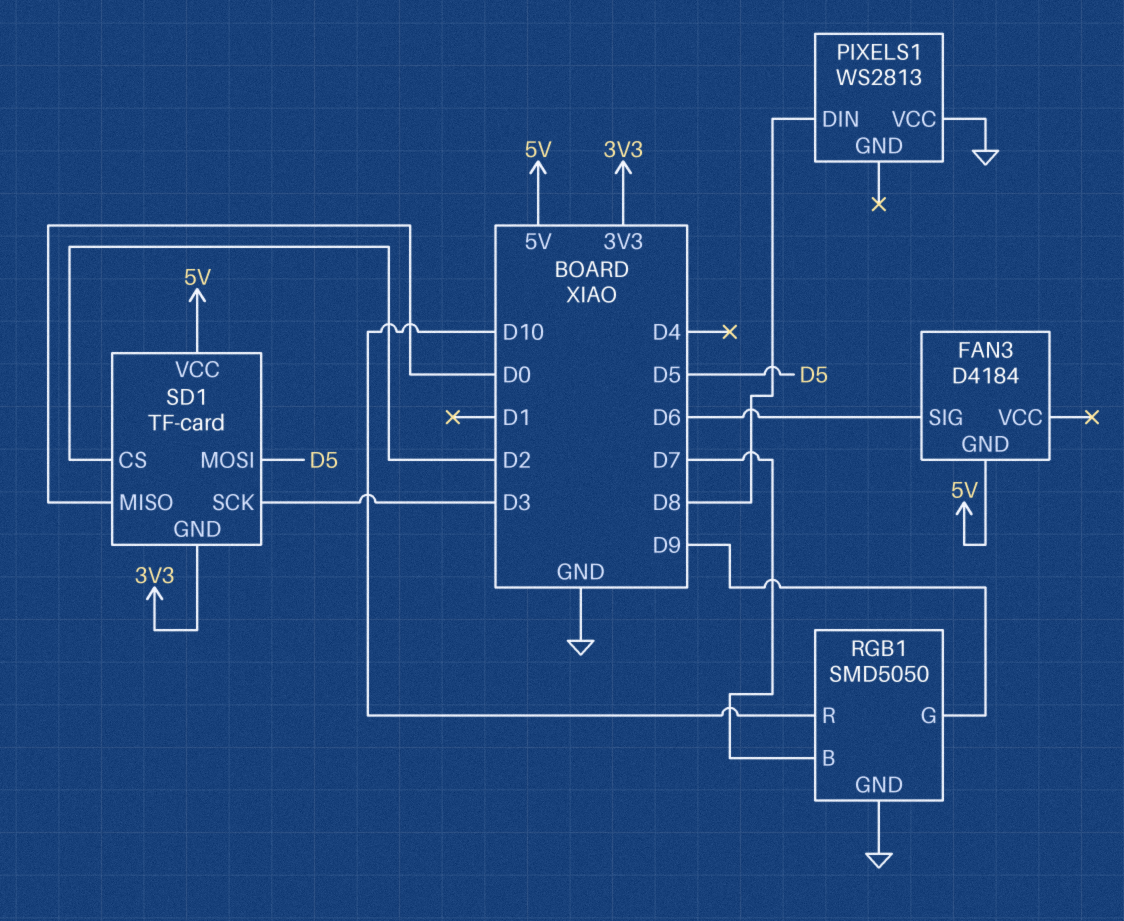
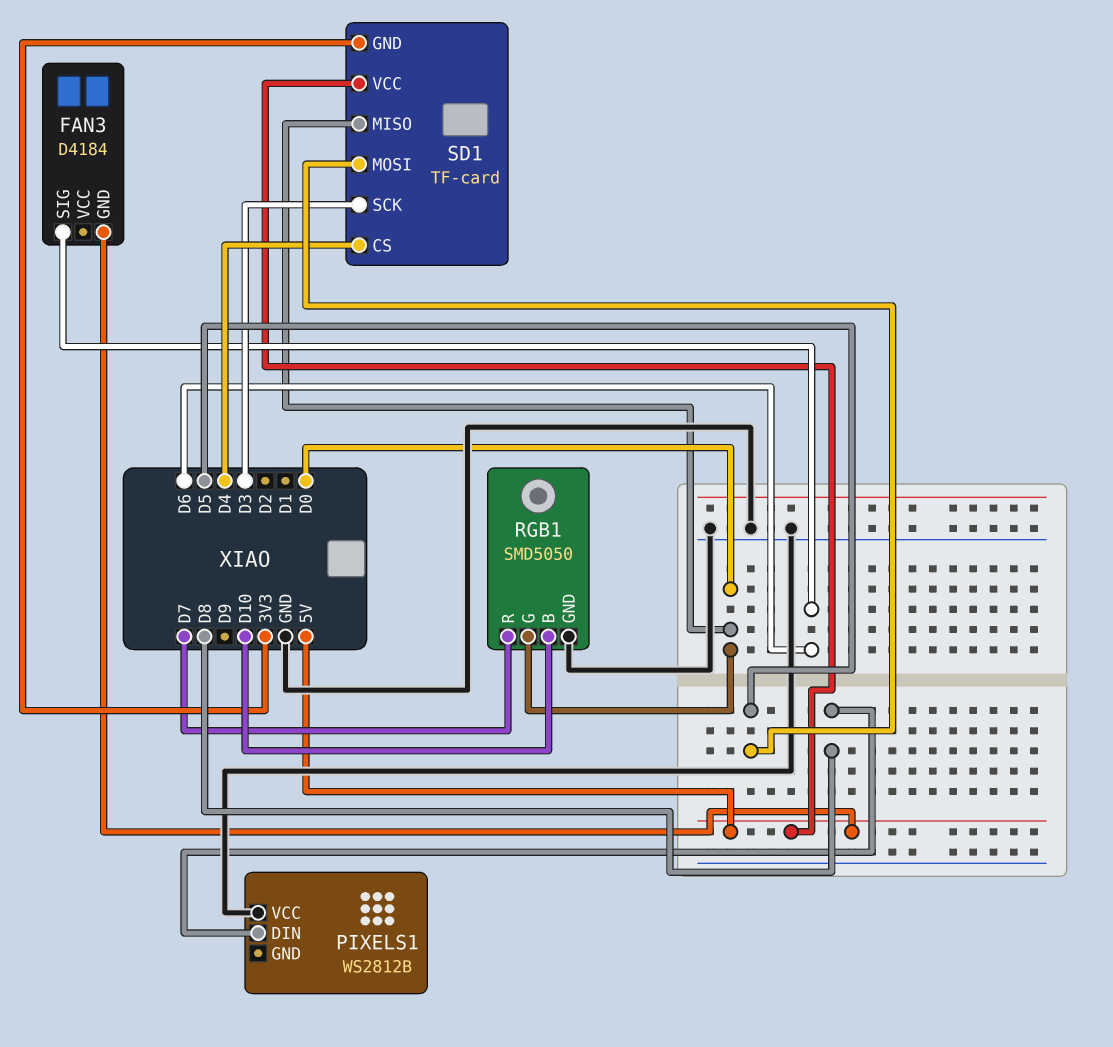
PIXELS1: WS2813 -> WS2812B
RGB1 pin B: D7 -> D10
RGB1 pin G: D9 -> D0
RGB1 pin R: D10 -> D7
SD1 pin CS: D2 -> D4

